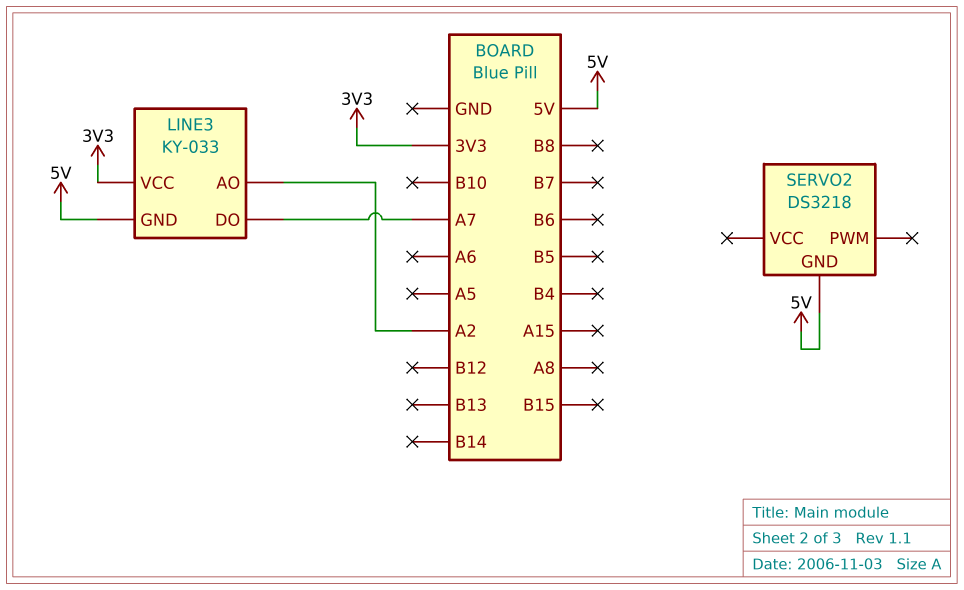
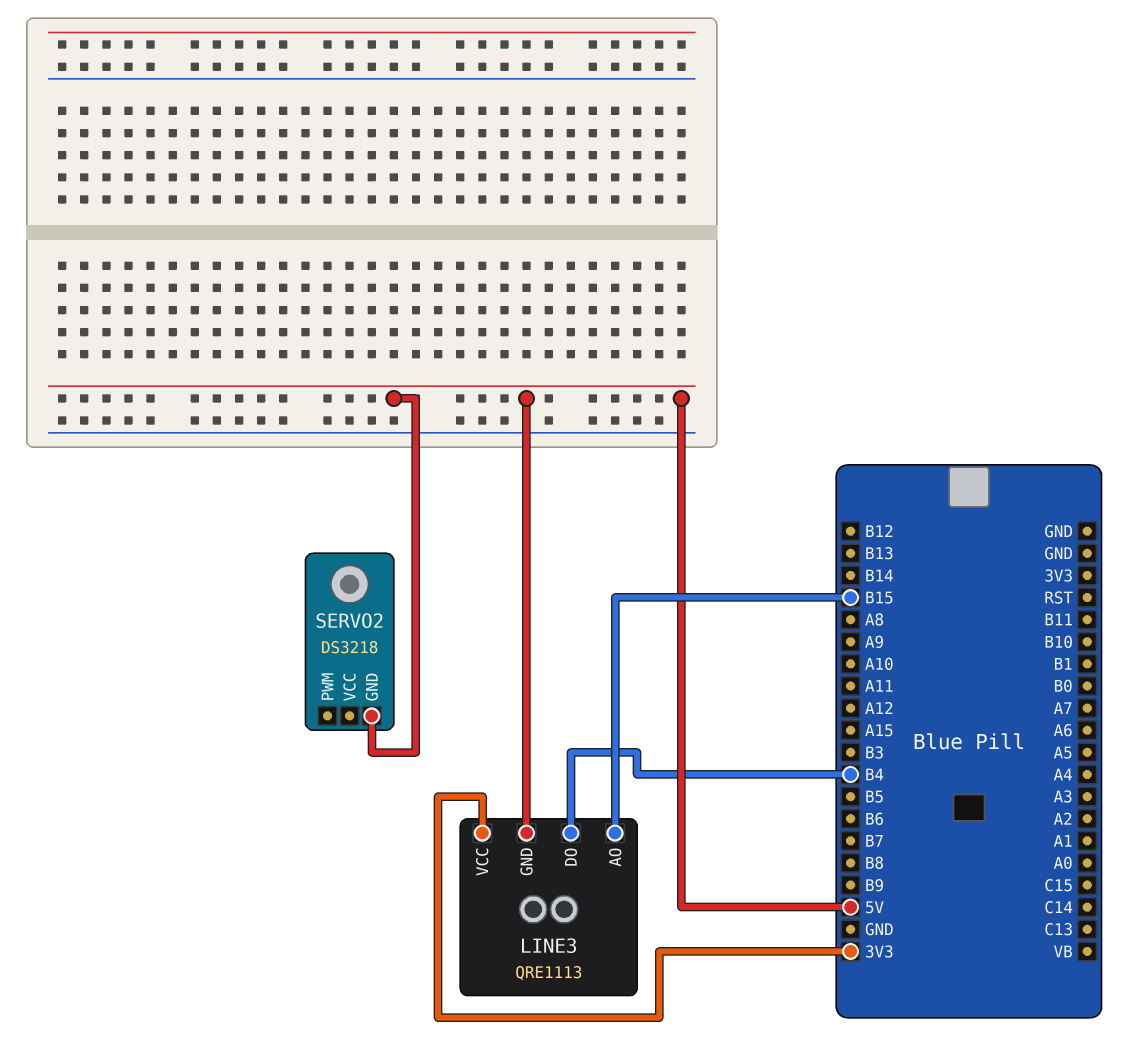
LINE3: KY-033 -> QRE1113
LINE3 pin AO: A2 -> B15
LINE3 pin DO: A7 -> B4

